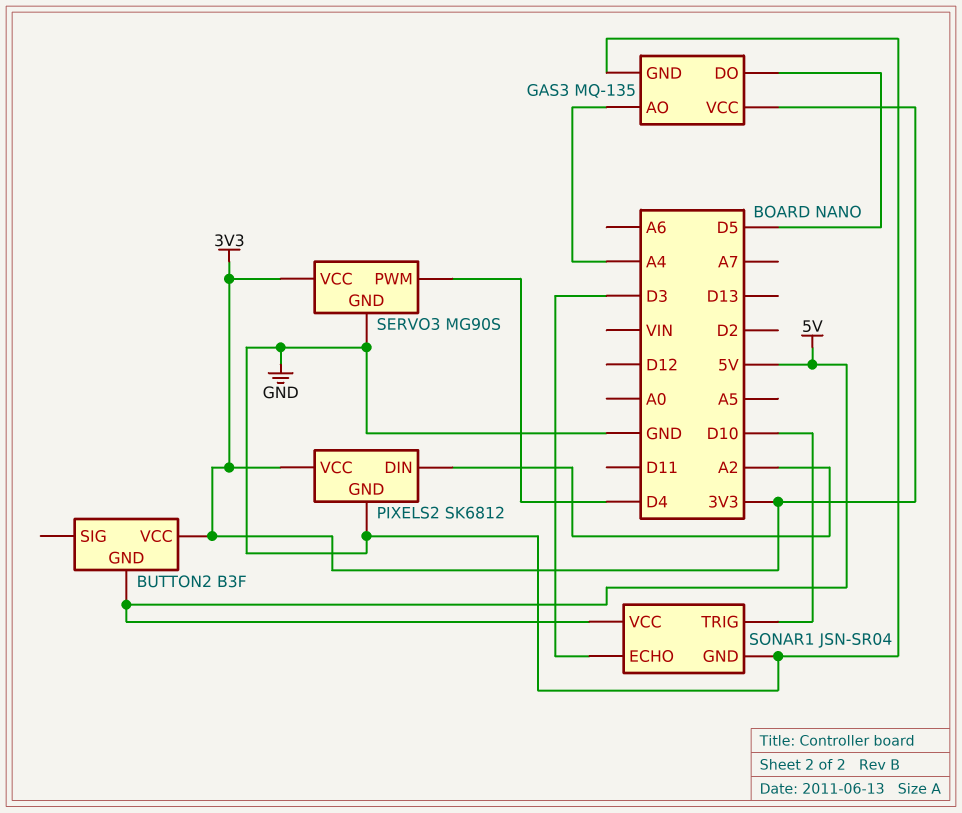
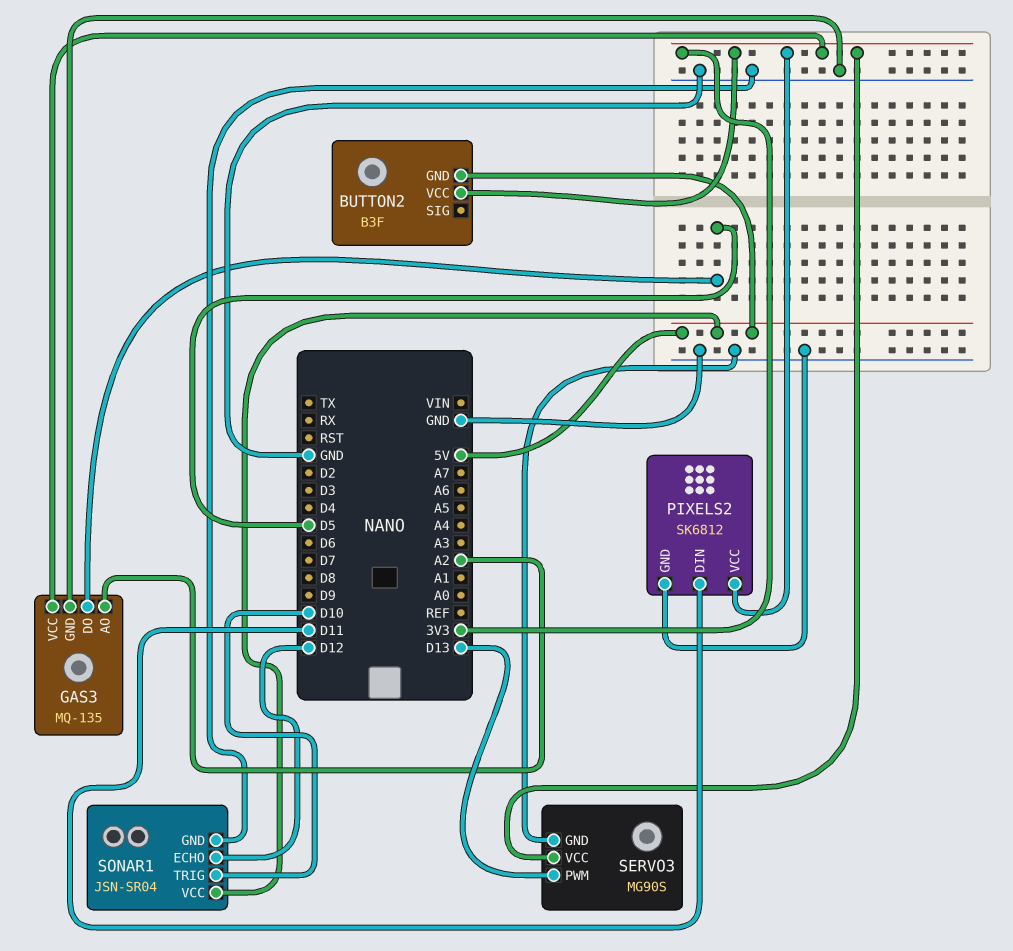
GAS3 pin AO: A4 -> A2
PIXELS2 pin DIN: A2 -> D11
SERVO3 pin PWM: D4 -> D13
SONAR1 pin ECHO: D3 -> D12

